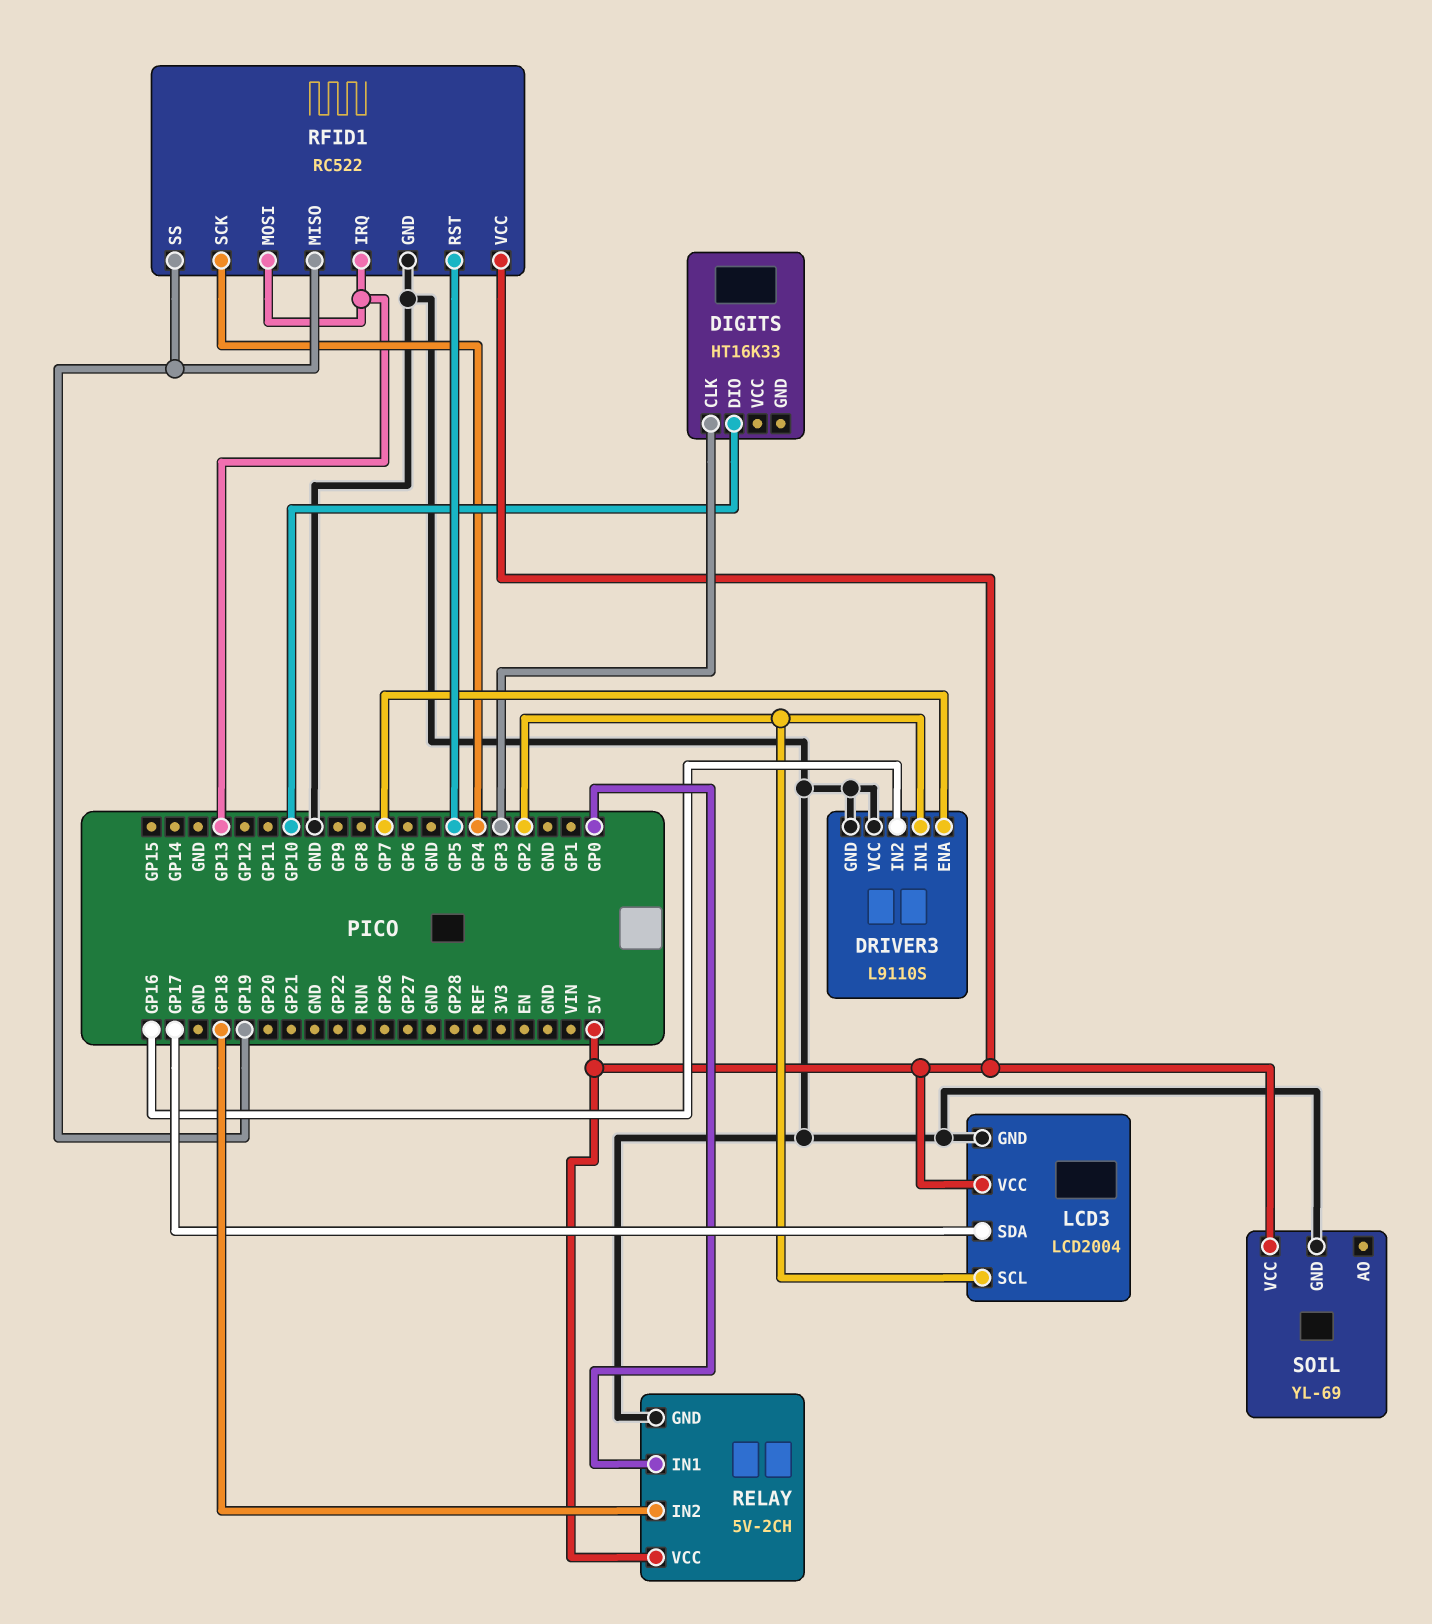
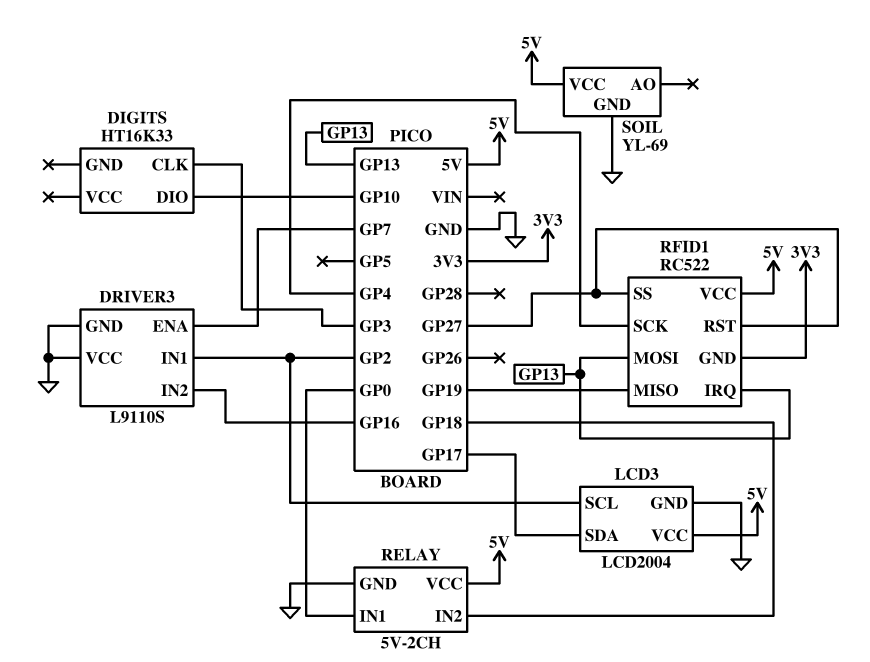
RFID1 pin GND: GND -> 3V3
RFID1 pin RST: GP5 -> GP27
RFID1 pin SS: GP19 -> GP27

